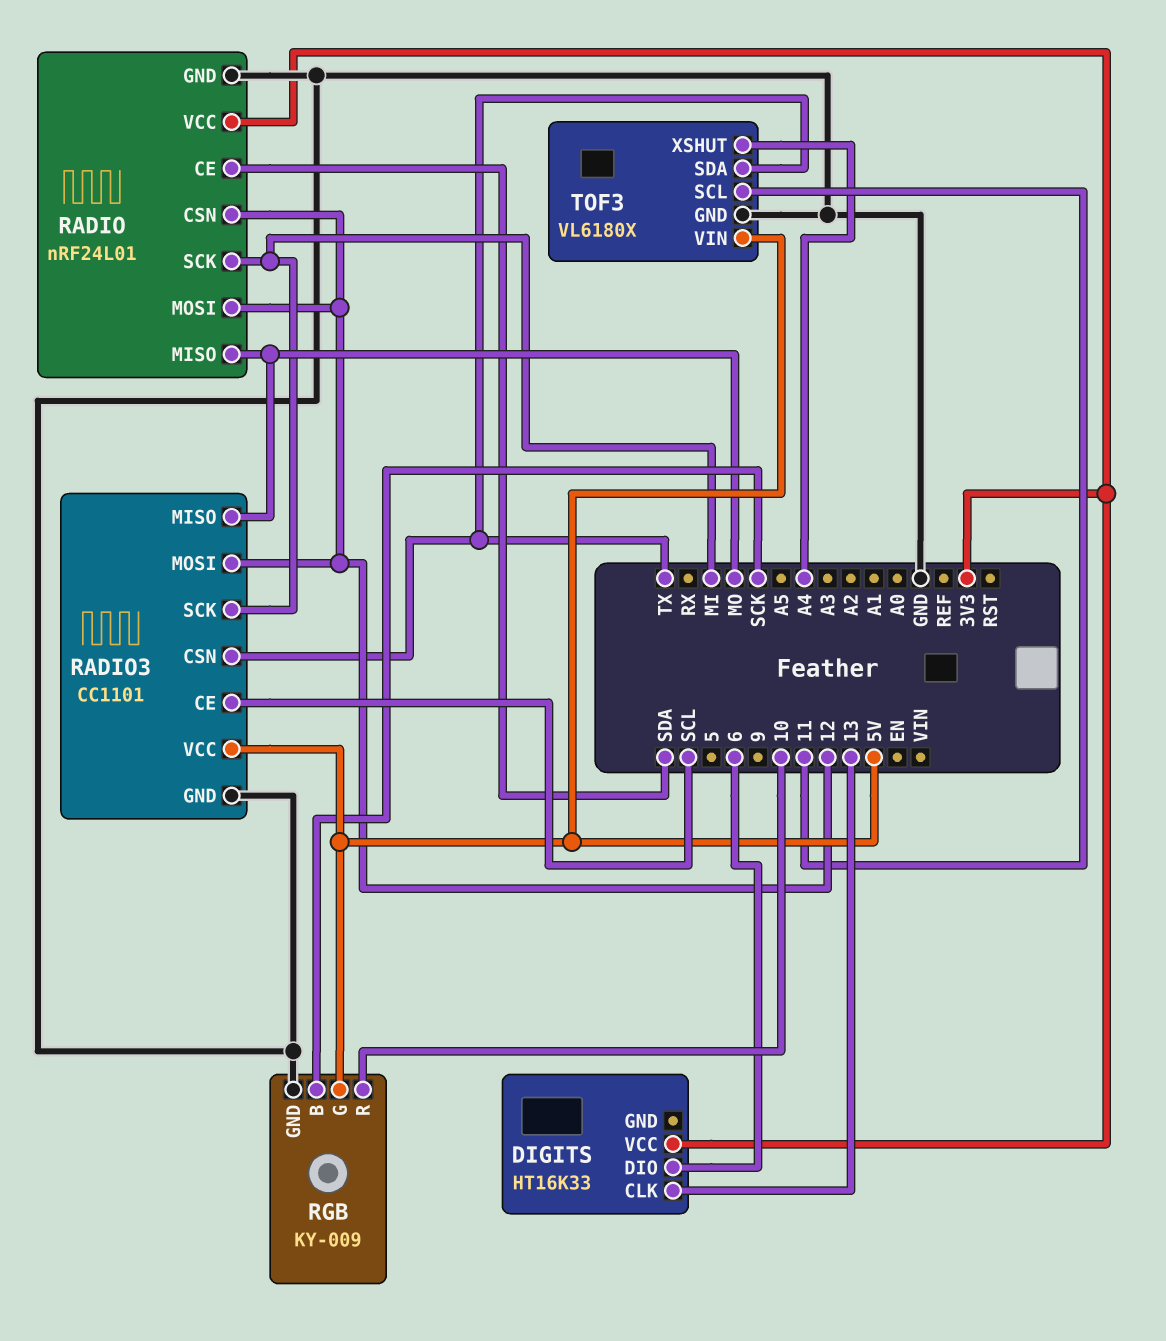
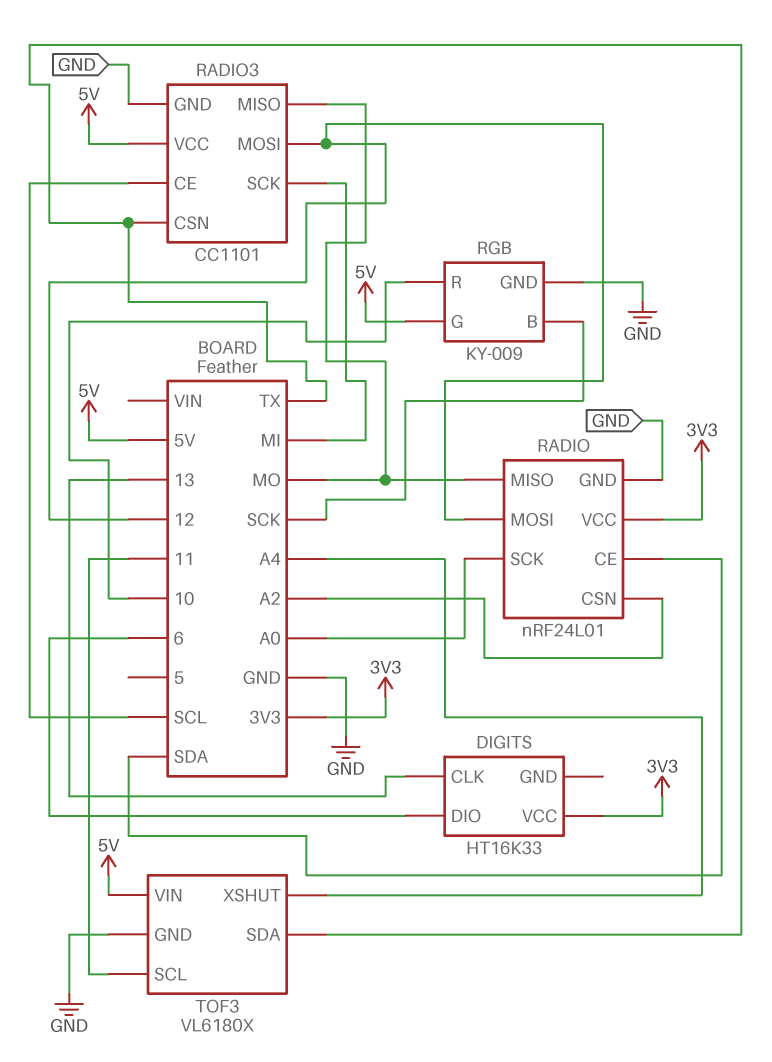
RADIO pin CSN: 12 -> A2
RADIO pin SCK: MI -> A0

